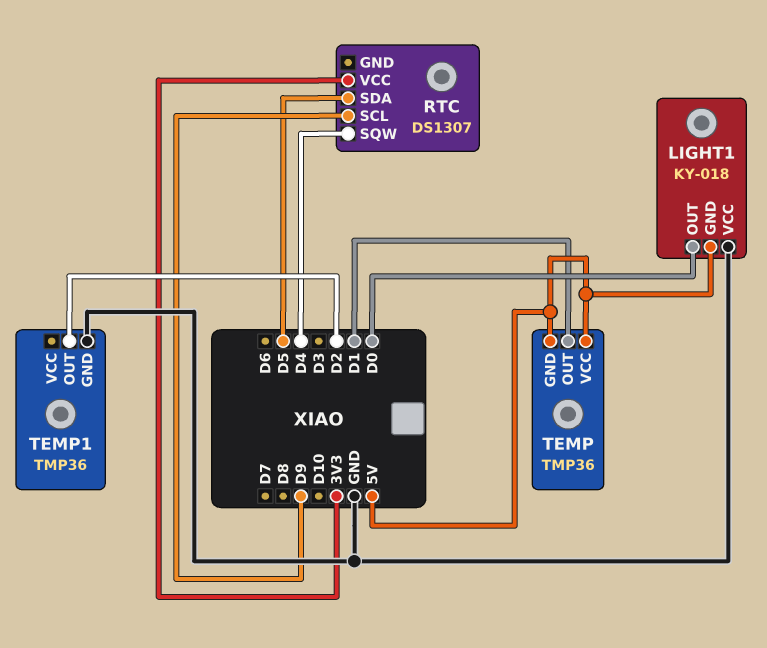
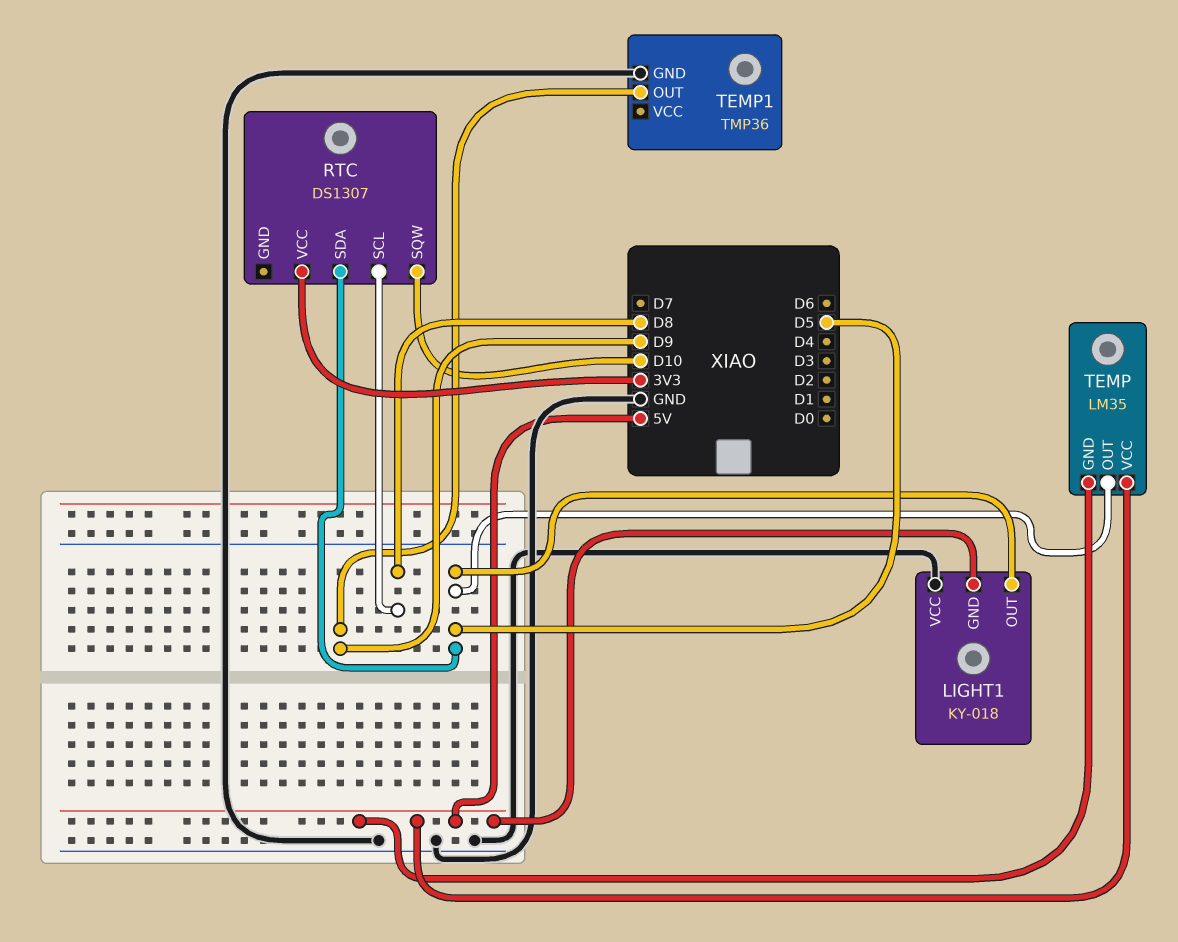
LIGHT1 pin OUT: D0 -> D5
RTC pin SCL: D9 -> D8
RTC pin SQW: D4 -> D10
TEMP: TMP36 -> LM35
TEMP pin OUT: D1 -> D5
TEMP1 pin OUT: D2 -> D9

